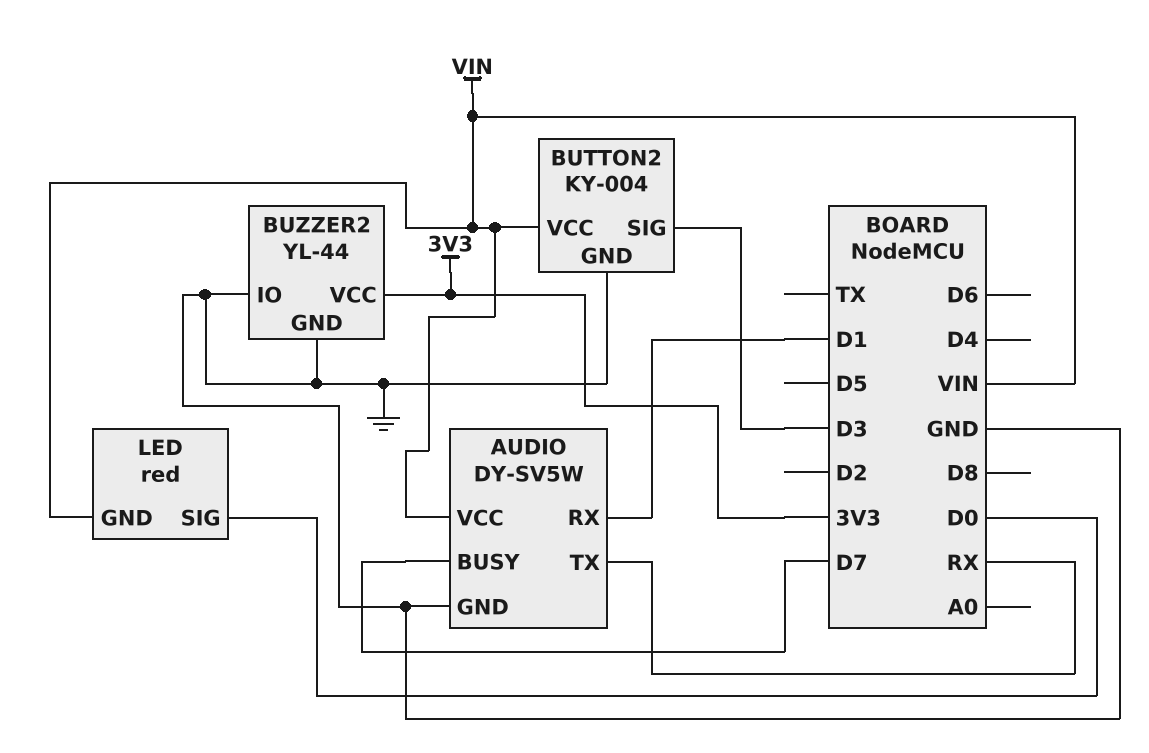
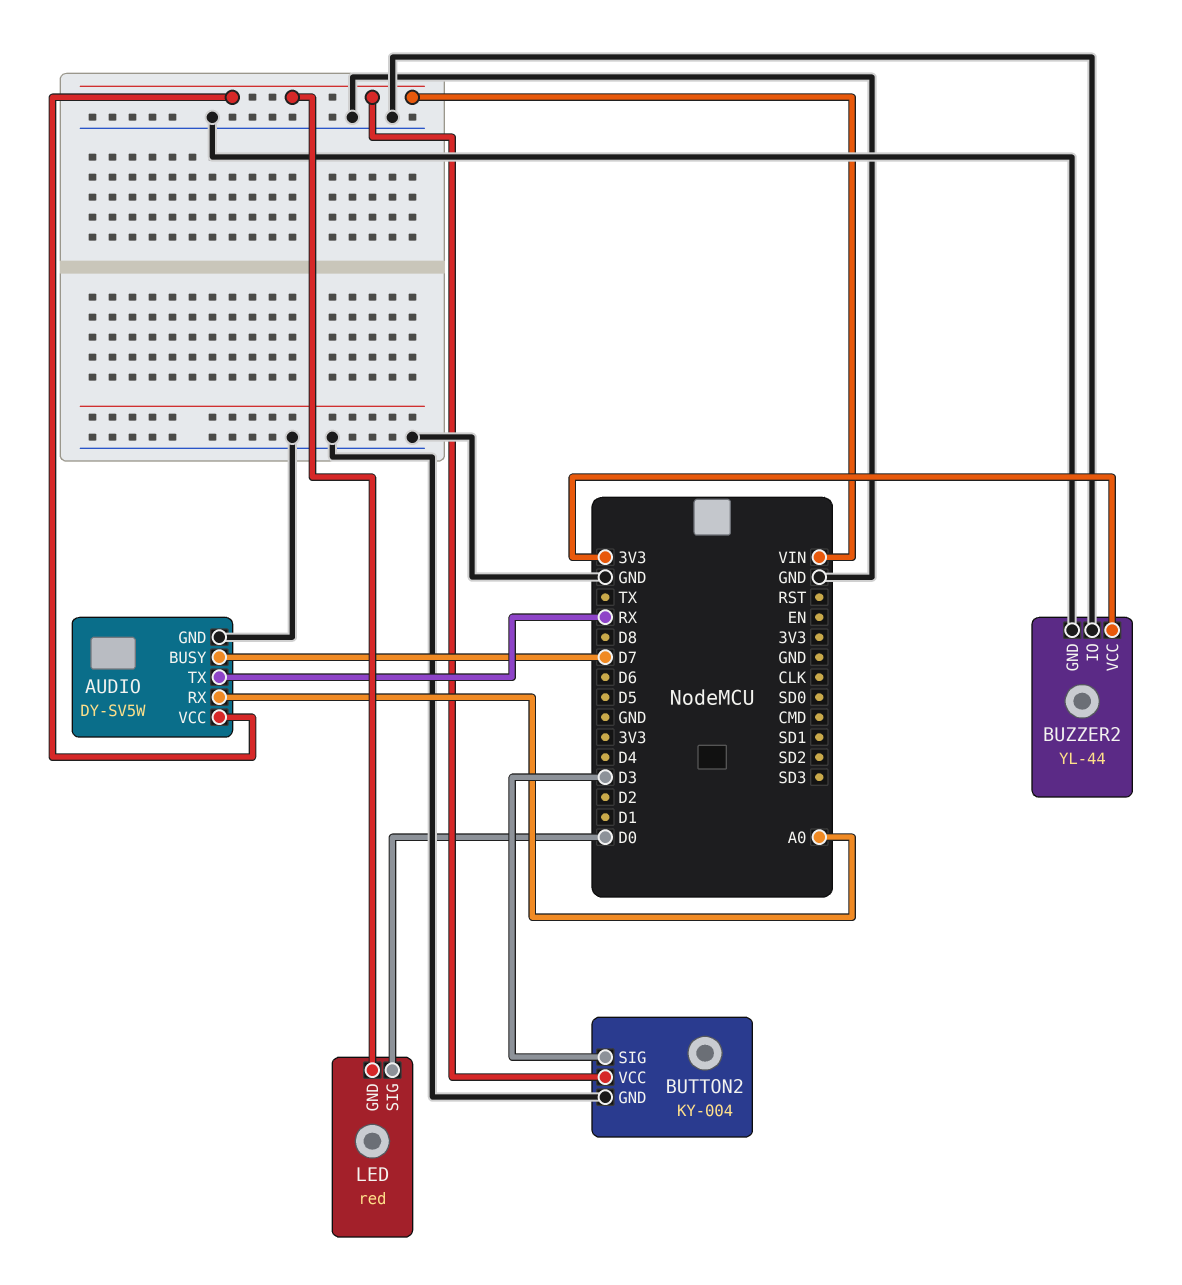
AUDIO pin RX: D1 -> A0

